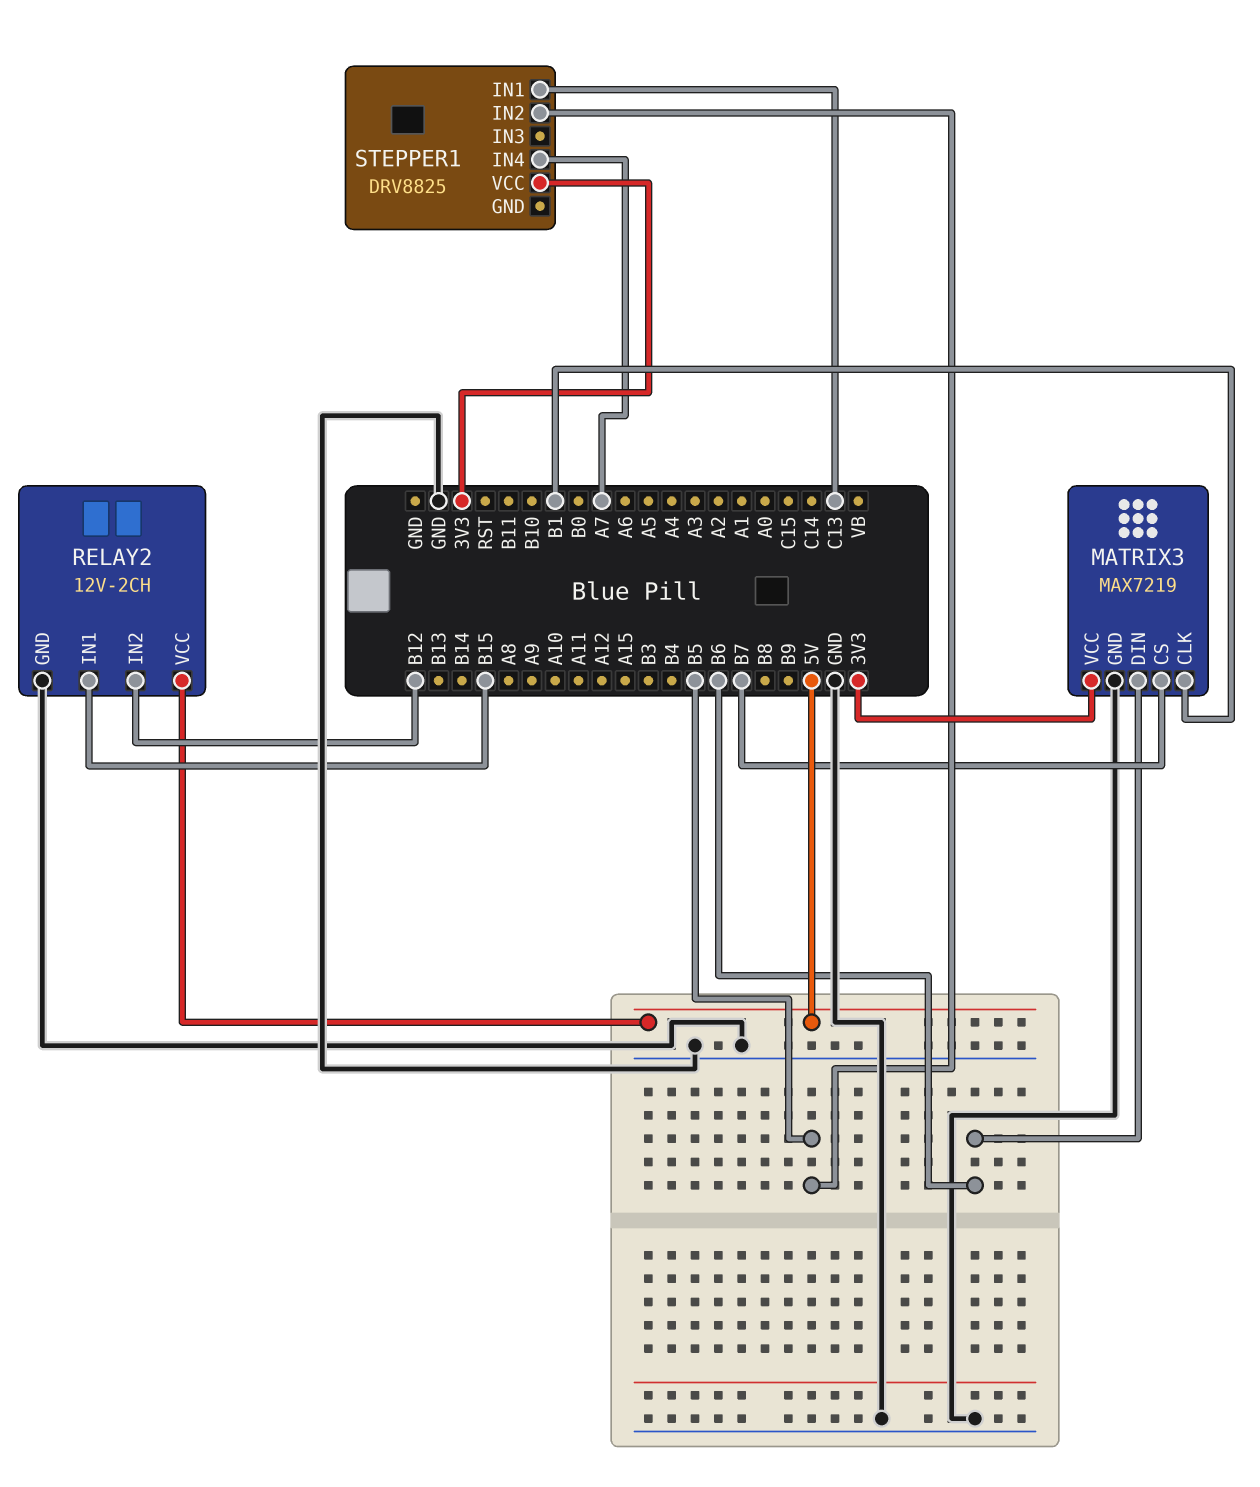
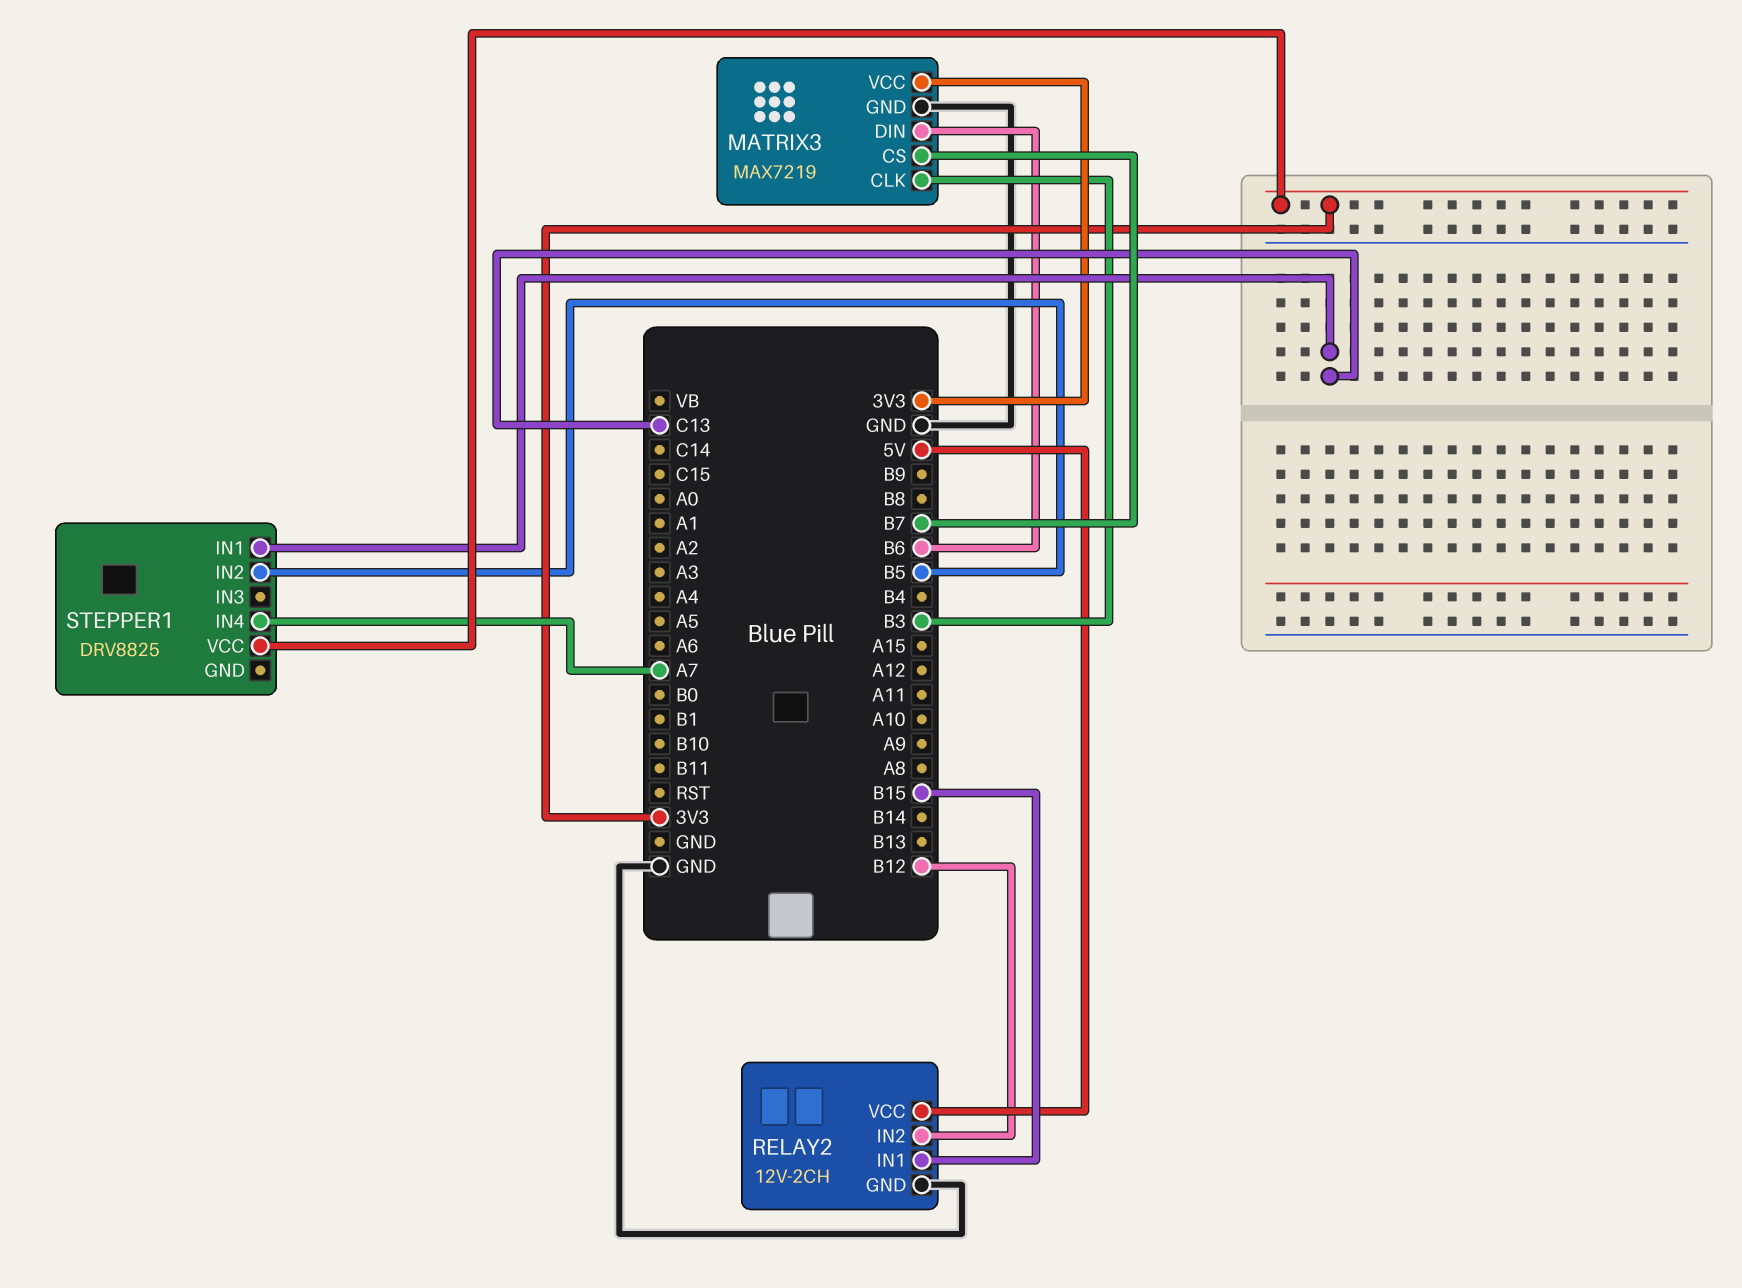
MATRIX3 pin CLK: B1 -> B3

